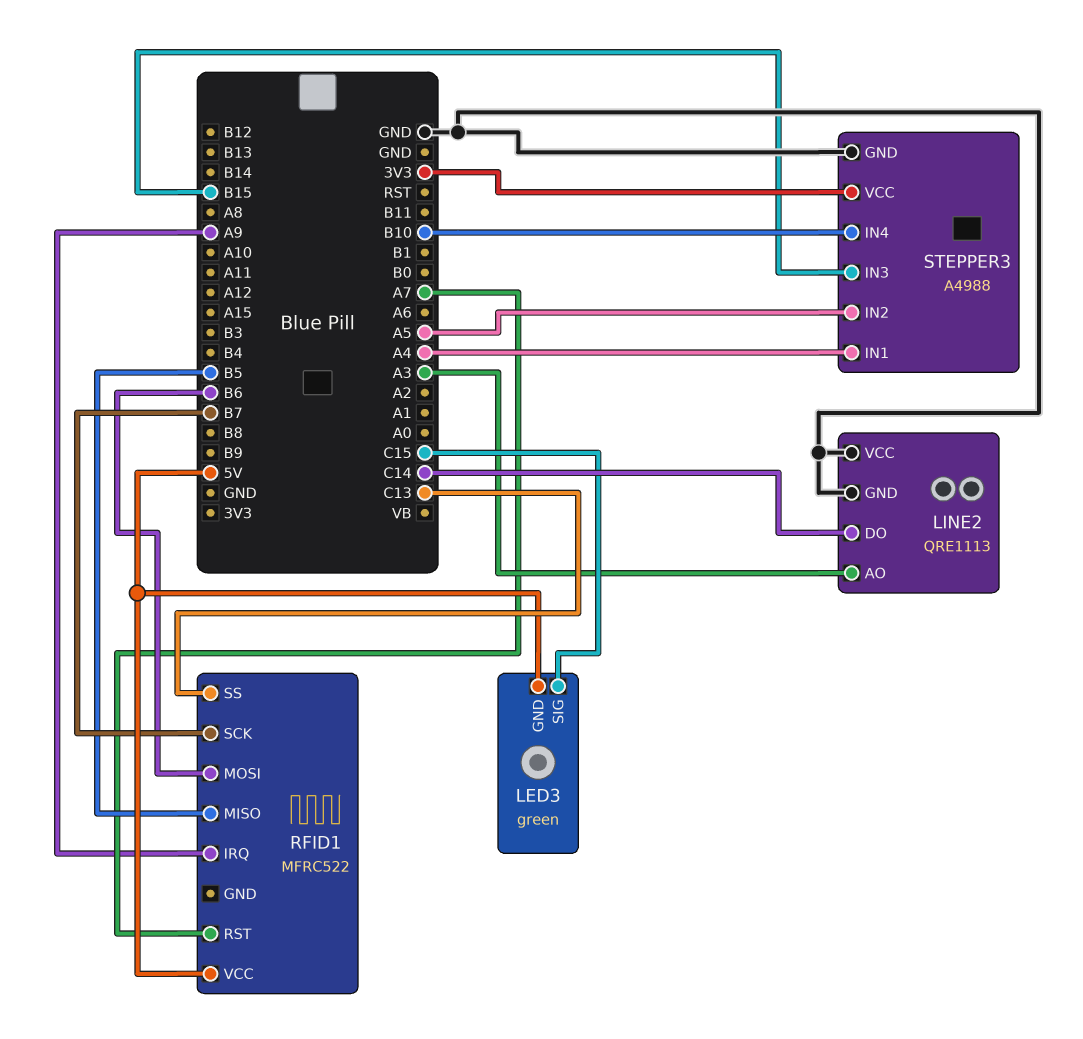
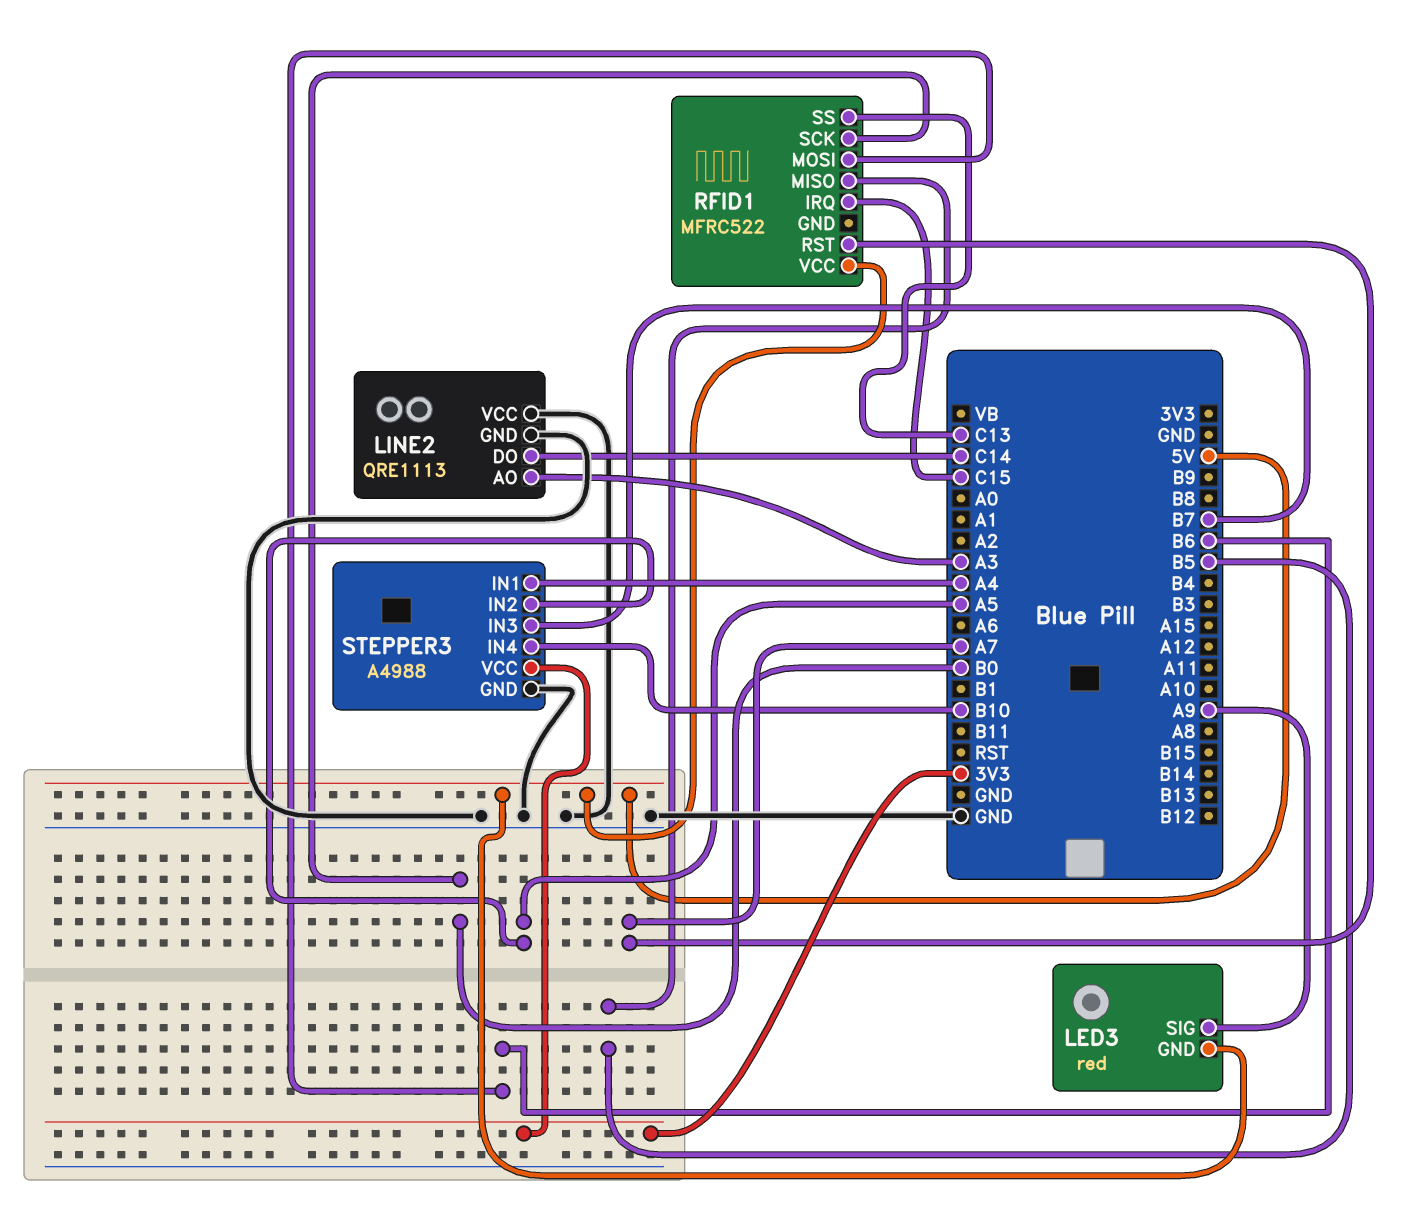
LED3: green -> red
LED3 pin SIG: C15 -> A9
RFID1 pin IRQ: A9 -> C15
RFID1 pin SCK: B7 -> B0
STEPPER3 pin IN3: B15 -> B7

